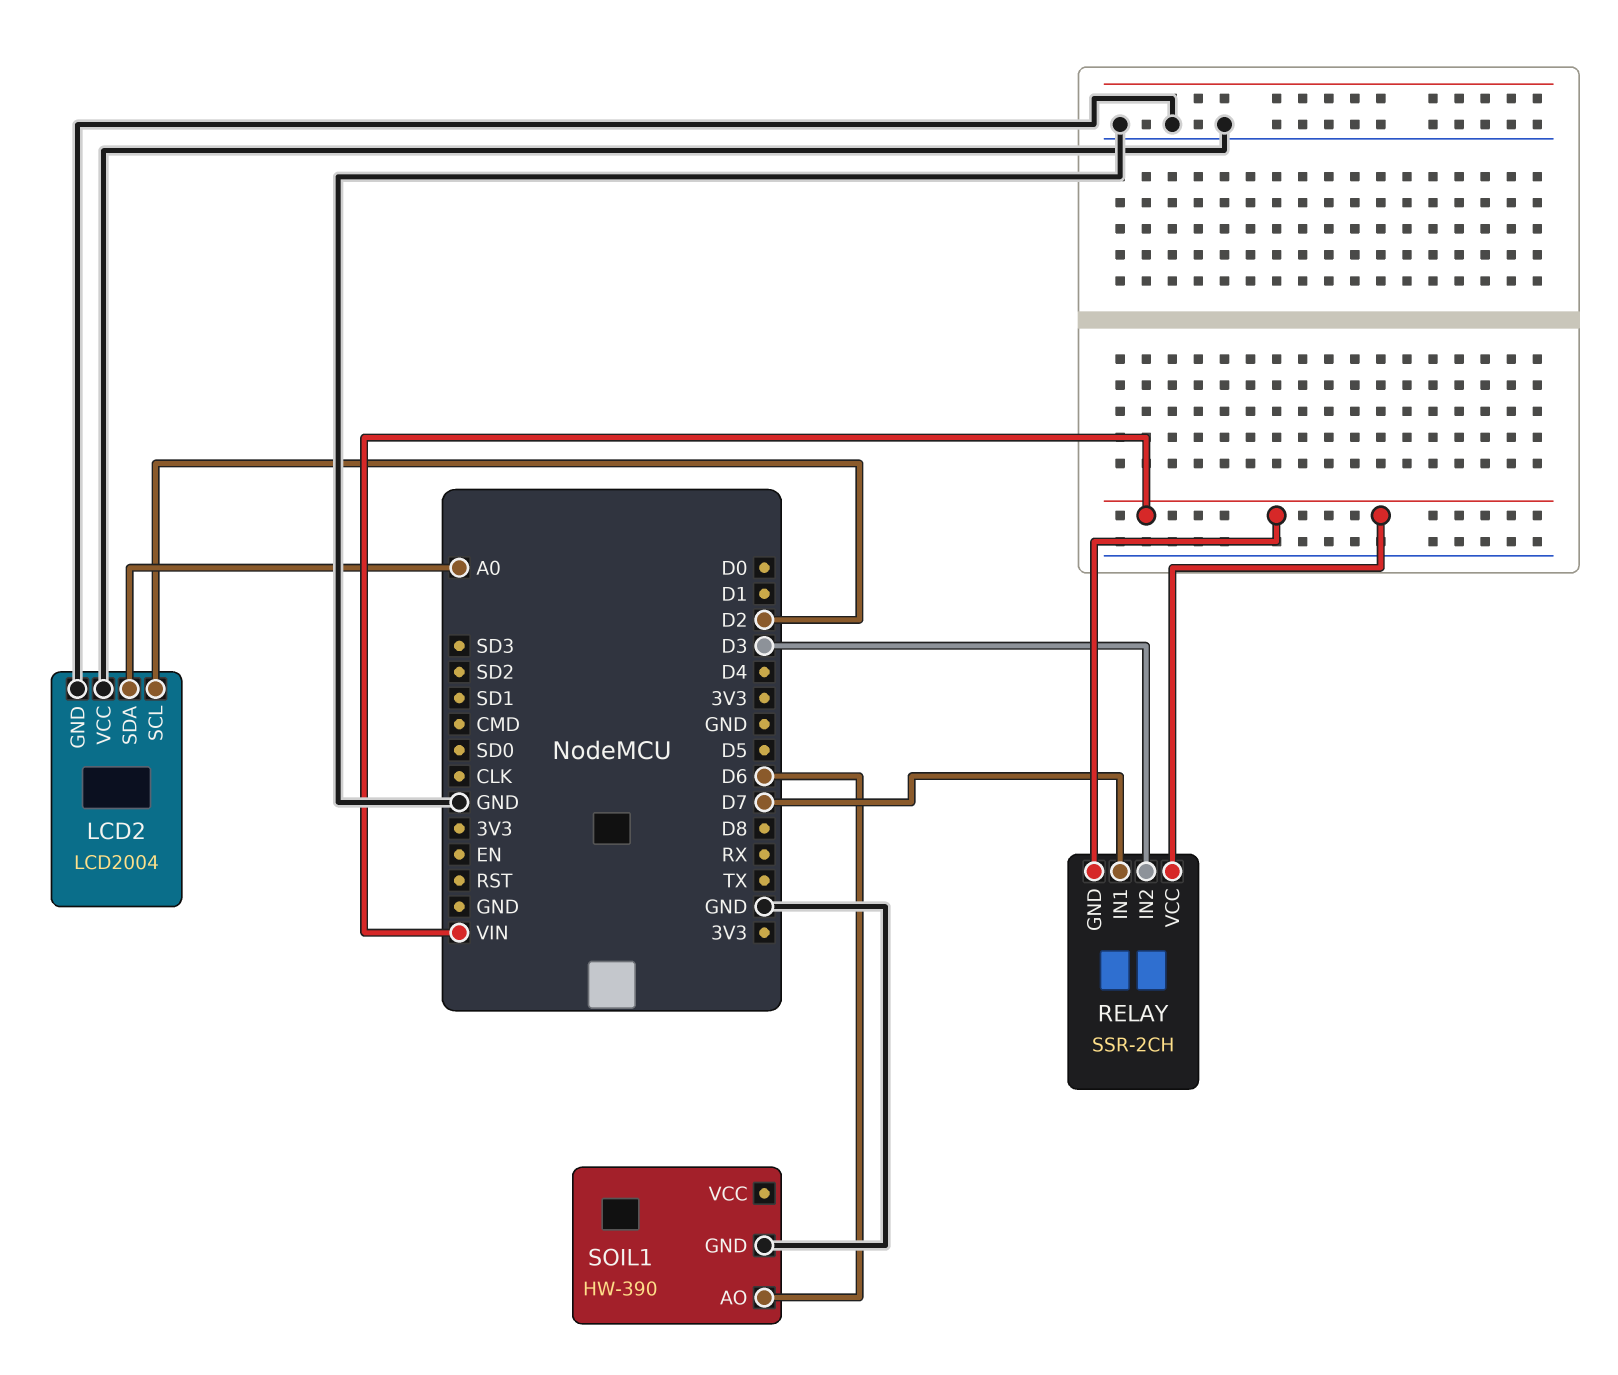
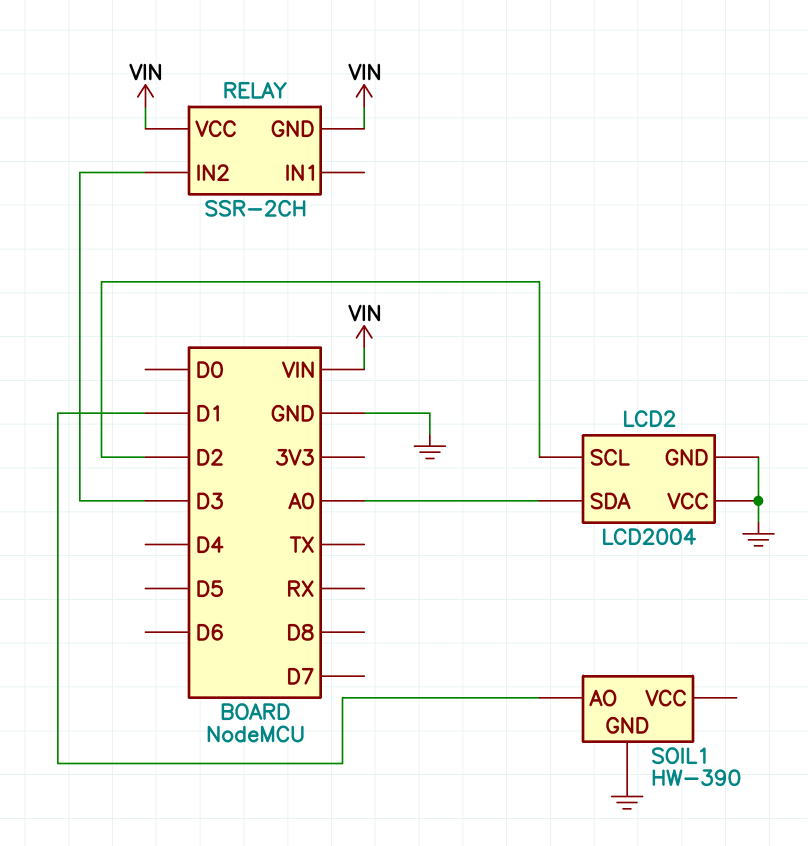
RELAY pin IN1: D7 -> none
SOIL1 pin AO: D6 -> D1

